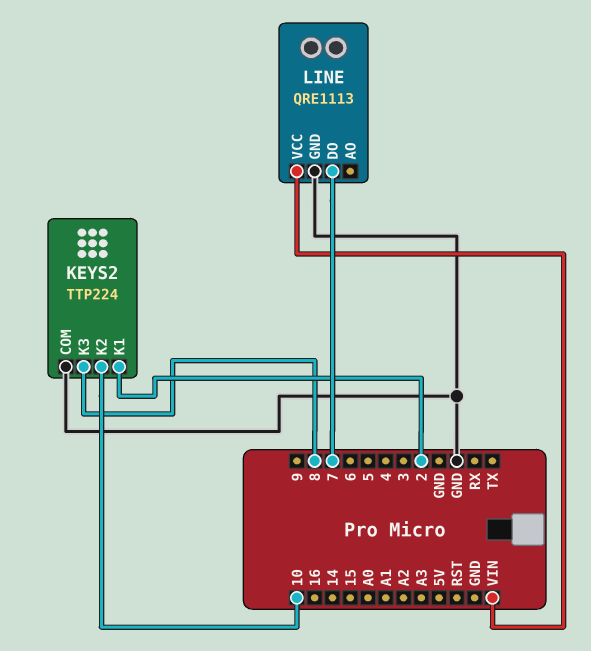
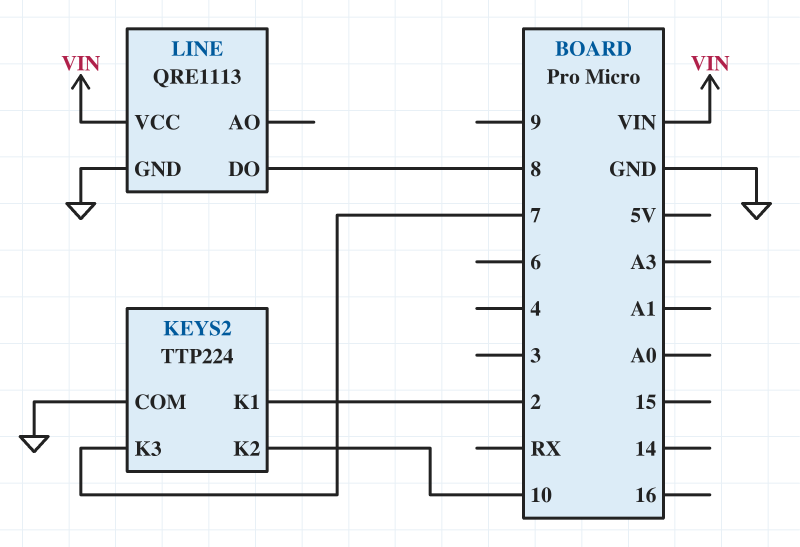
KEYS2 pin K3: 8 -> 7
LINE pin DO: 7 -> 8

